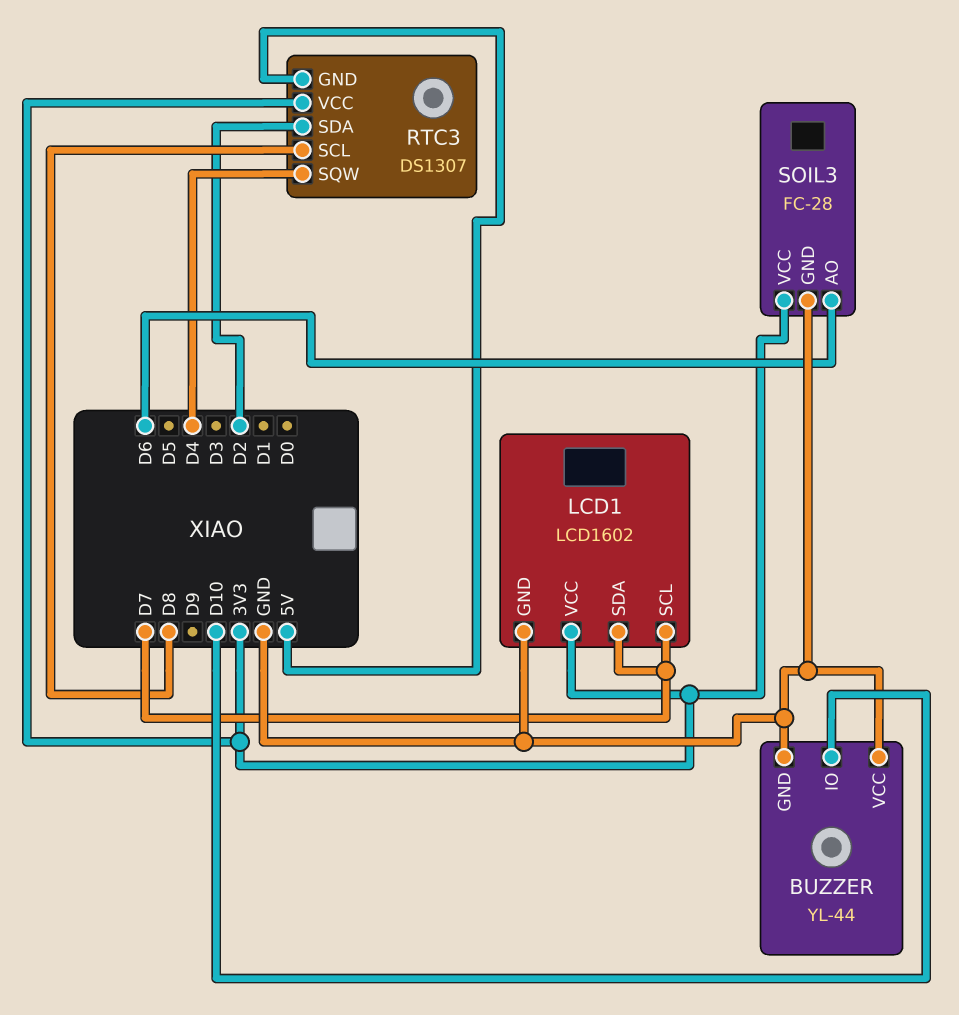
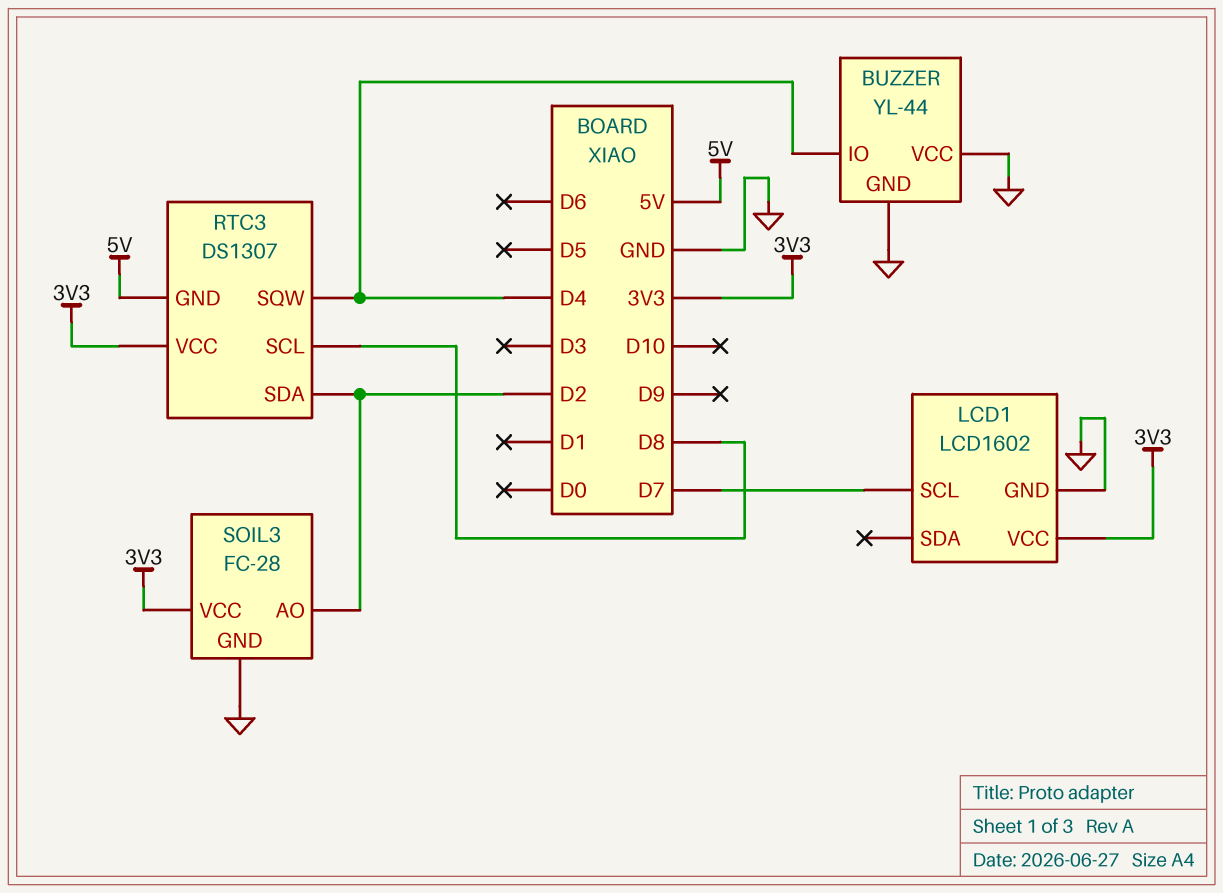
BUZZER pin IO: D10 -> D4
LCD1 pin SDA: D7 -> none
SOIL3 pin AO: D6 -> D2

